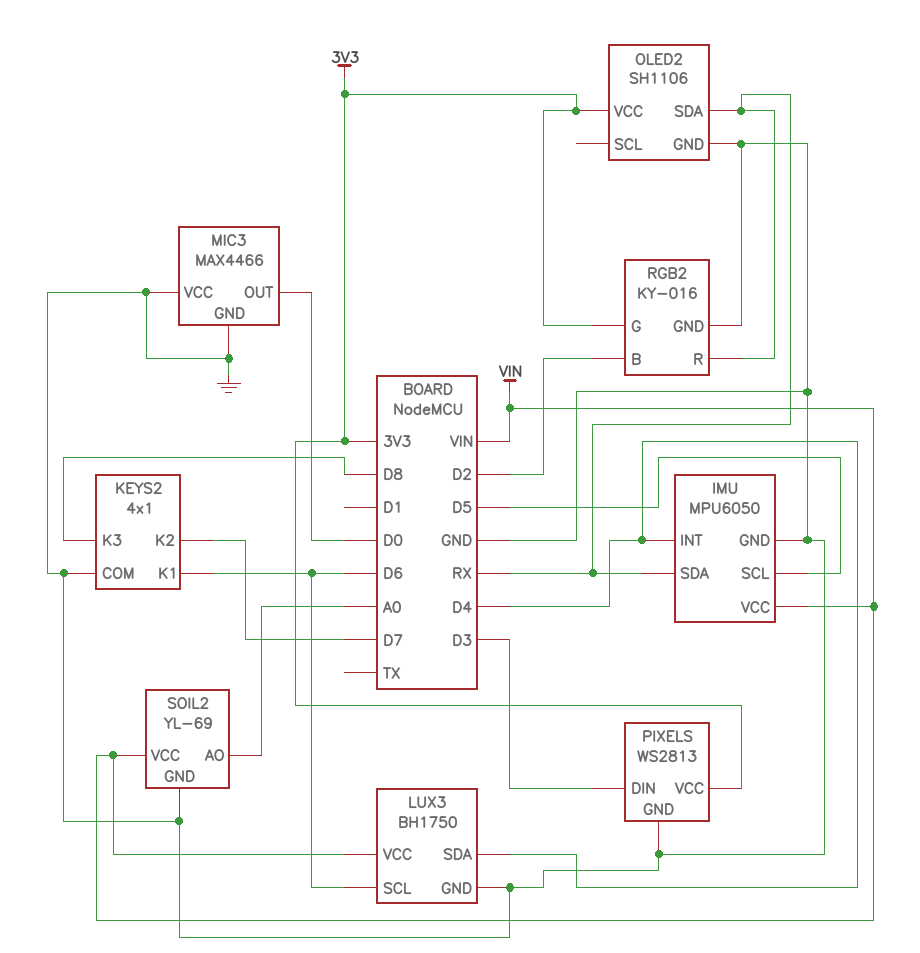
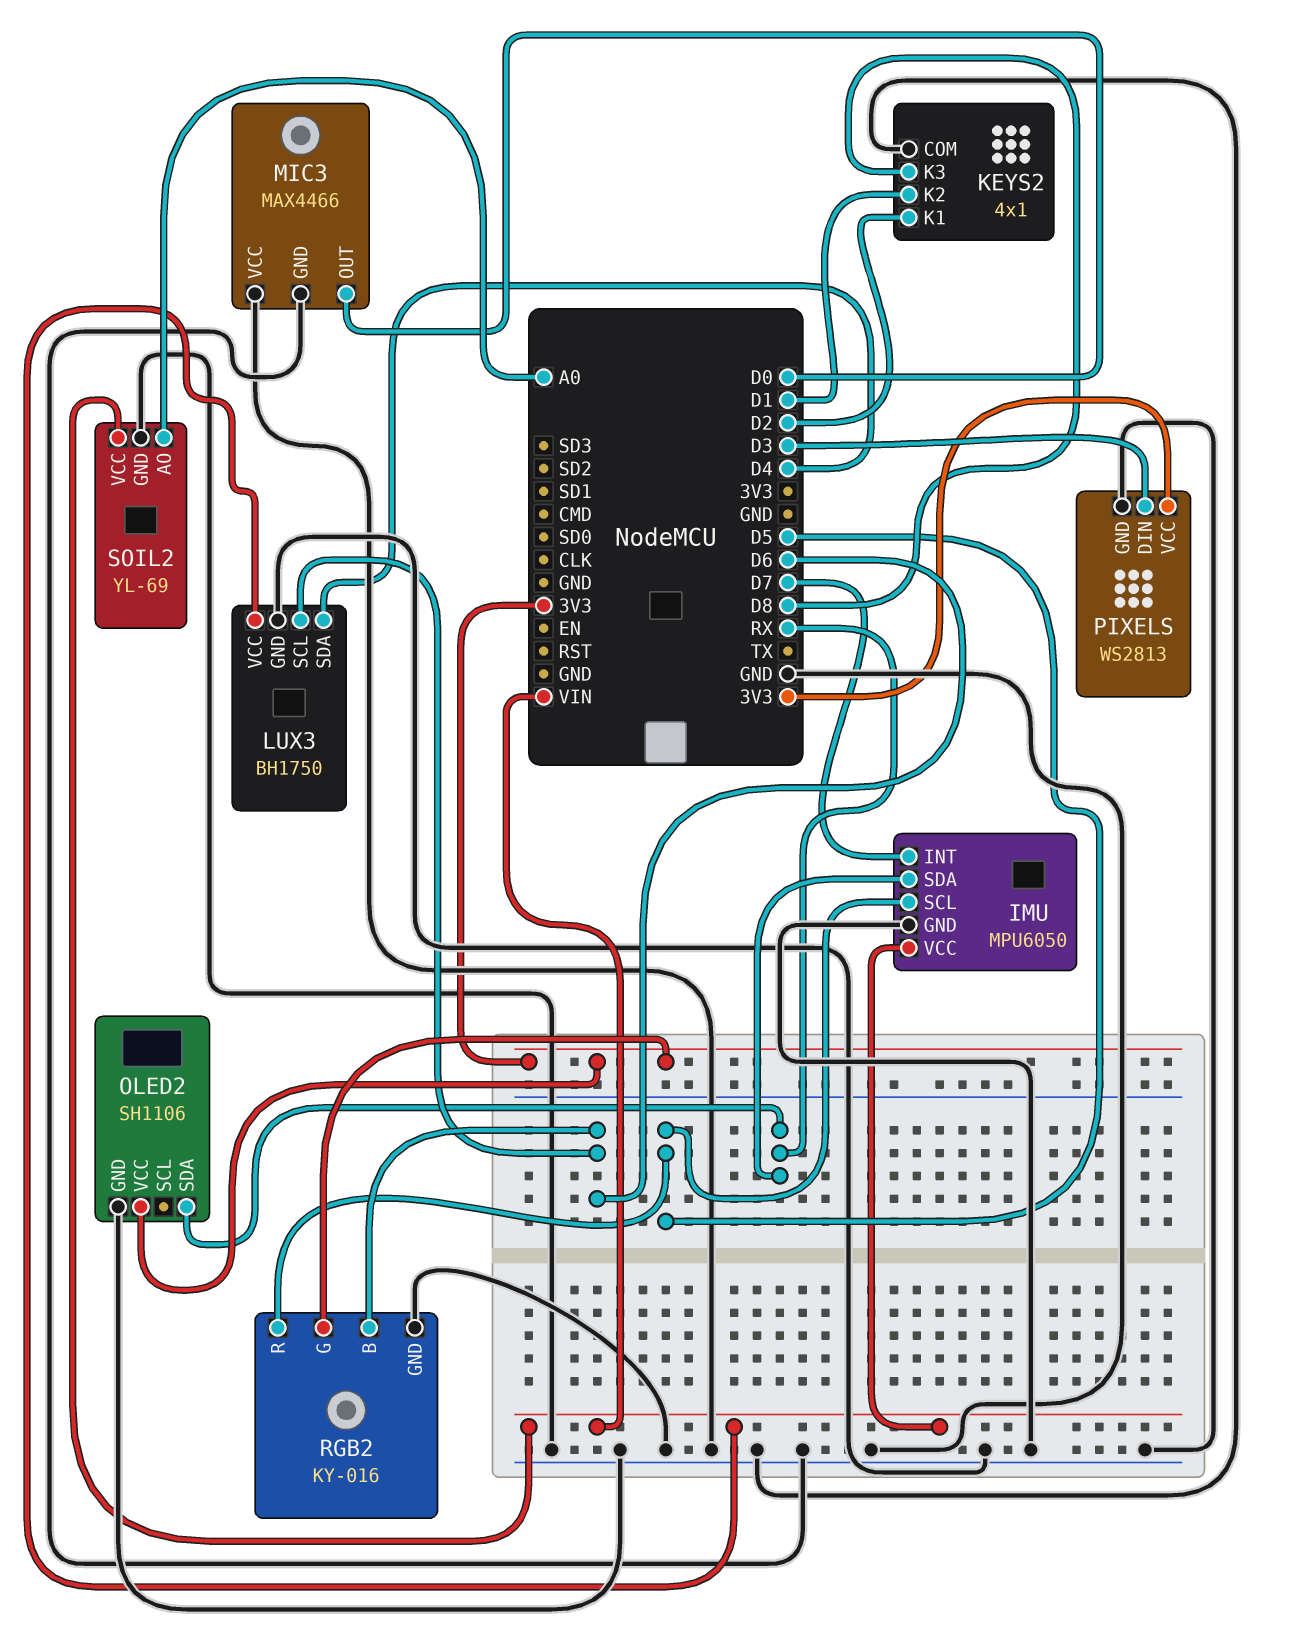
IMU pin INT: D4 -> D7
KEYS2 pin K1: D6 -> D2
KEYS2 pin K2: D7 -> D1
RGB2 pin B: D2 -> D6
RGB2 pin R: RX -> D5

